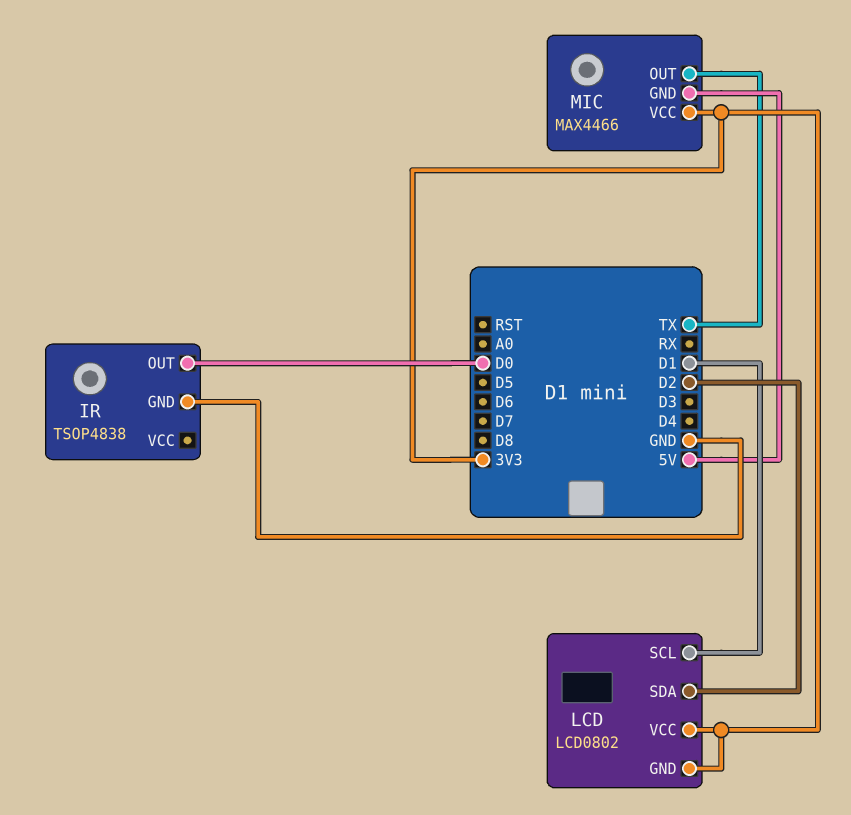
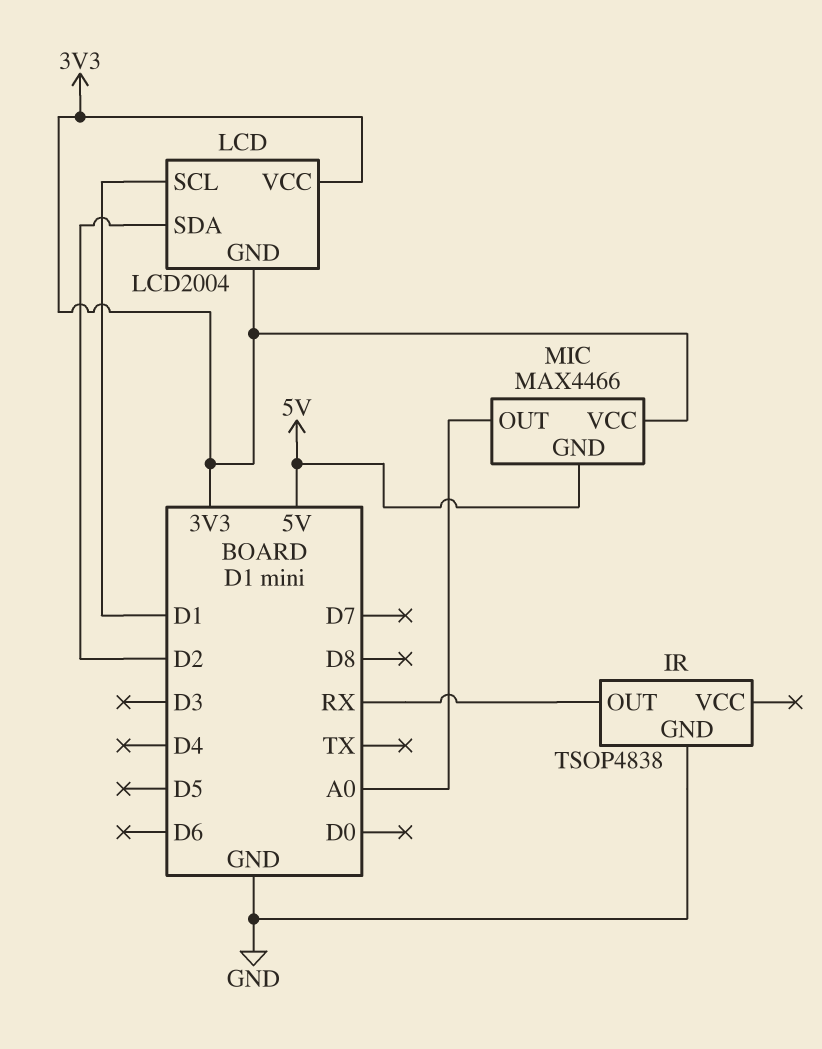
IR pin OUT: D0 -> RX
LCD: LCD0802 -> LCD2004
MIC pin OUT: TX -> A0

